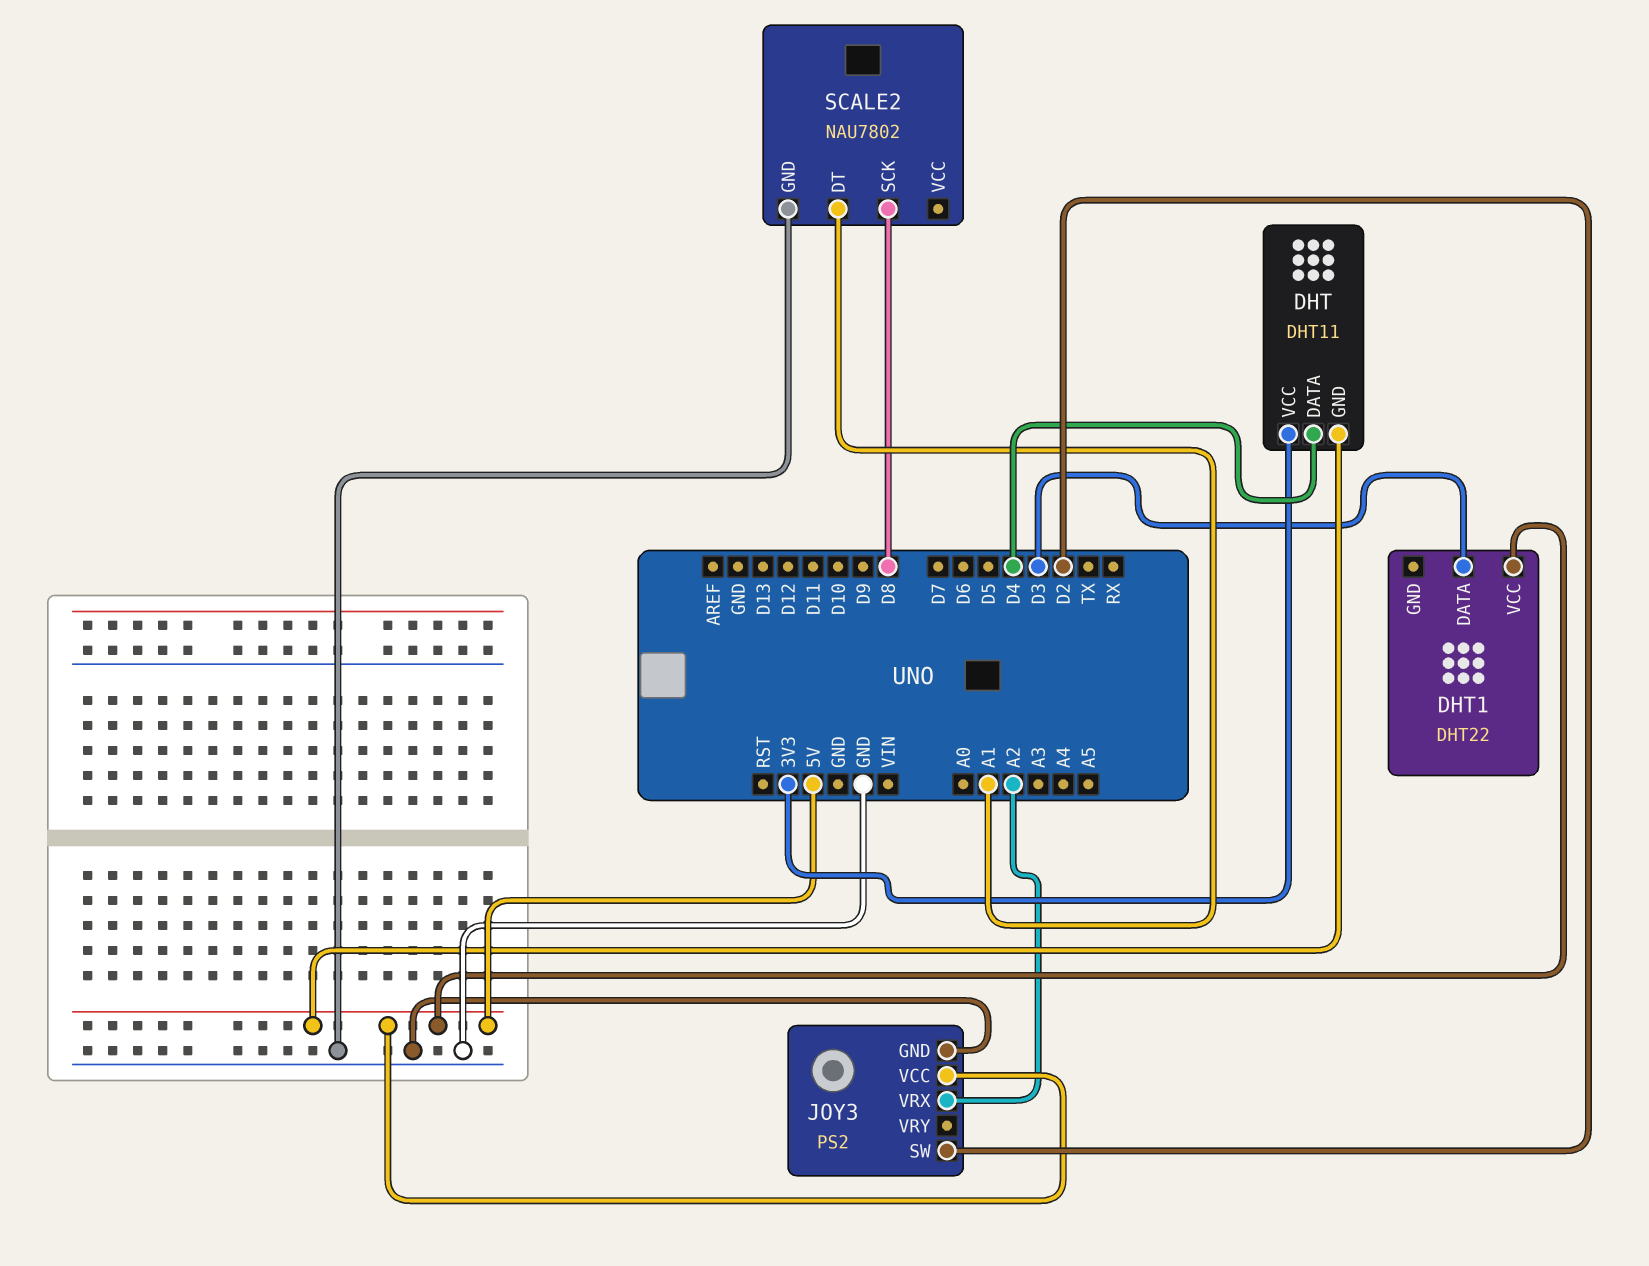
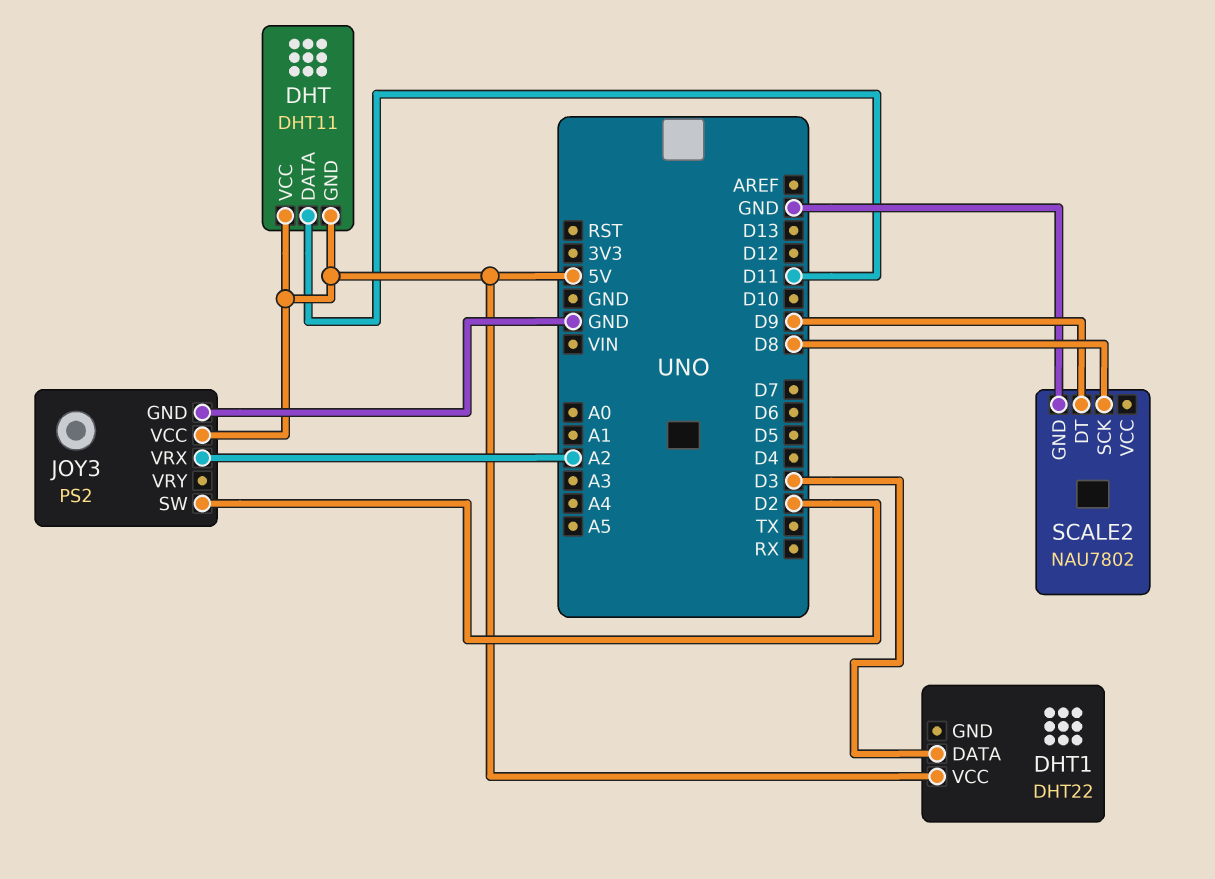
DHT pin DATA: D4 -> D11
DHT pin VCC: 3V3 -> 5V
SCALE2 pin DT: A1 -> D9

